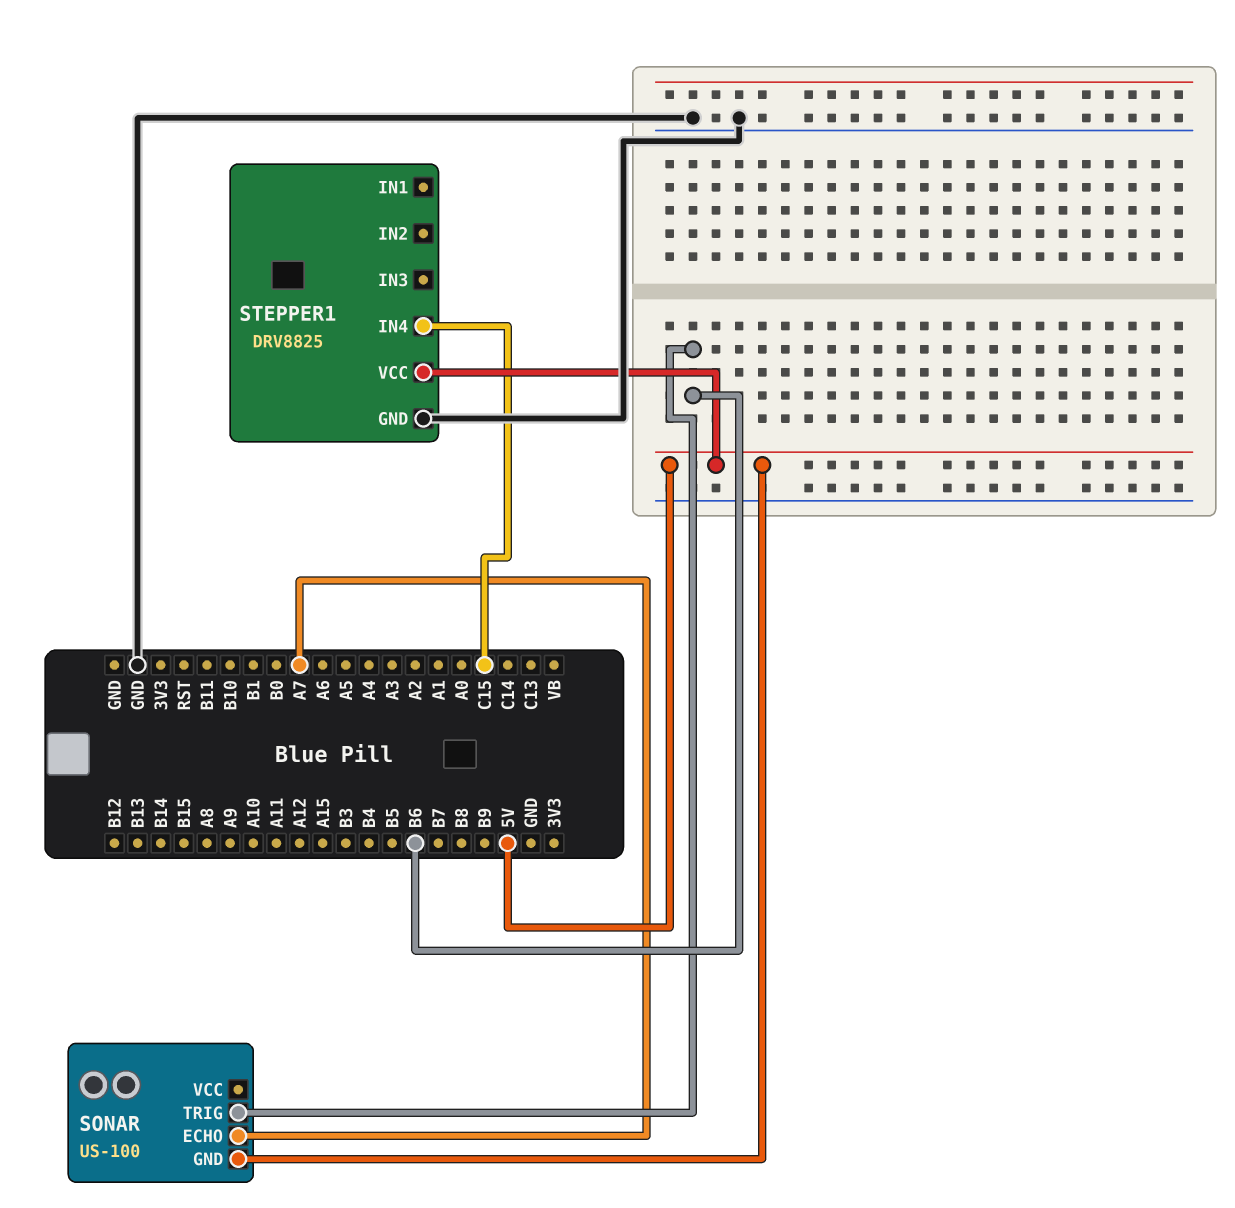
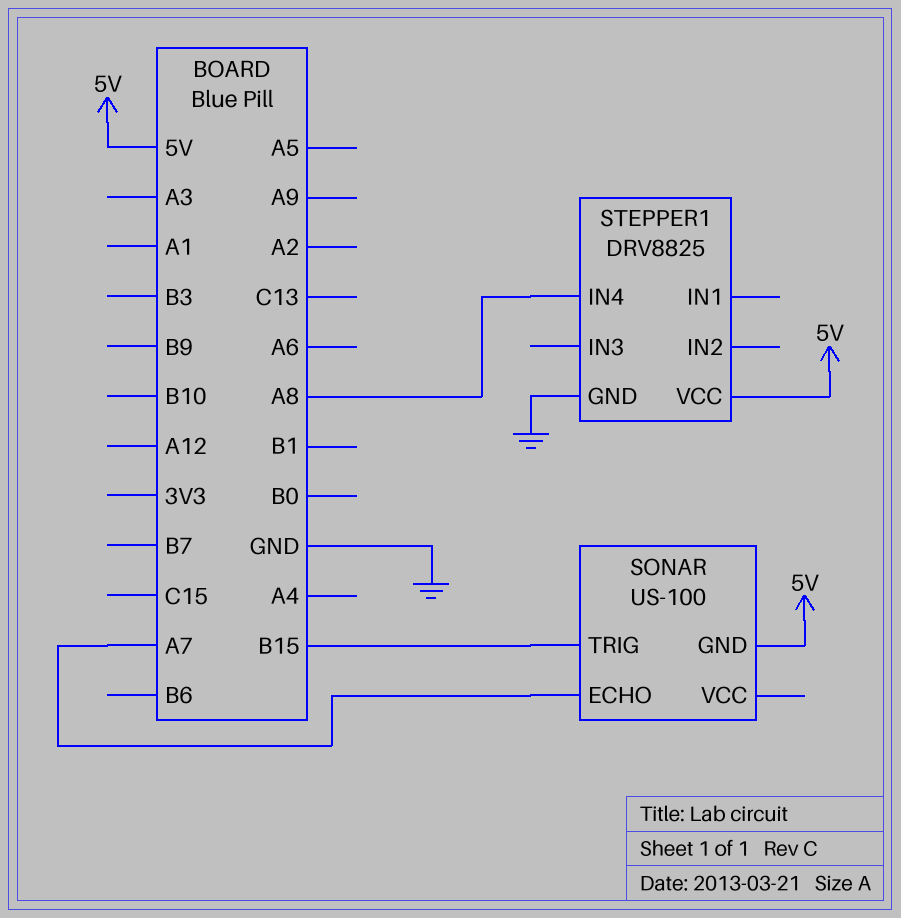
SONAR pin TRIG: B6 -> B15
STEPPER1 pin IN4: C15 -> A8

